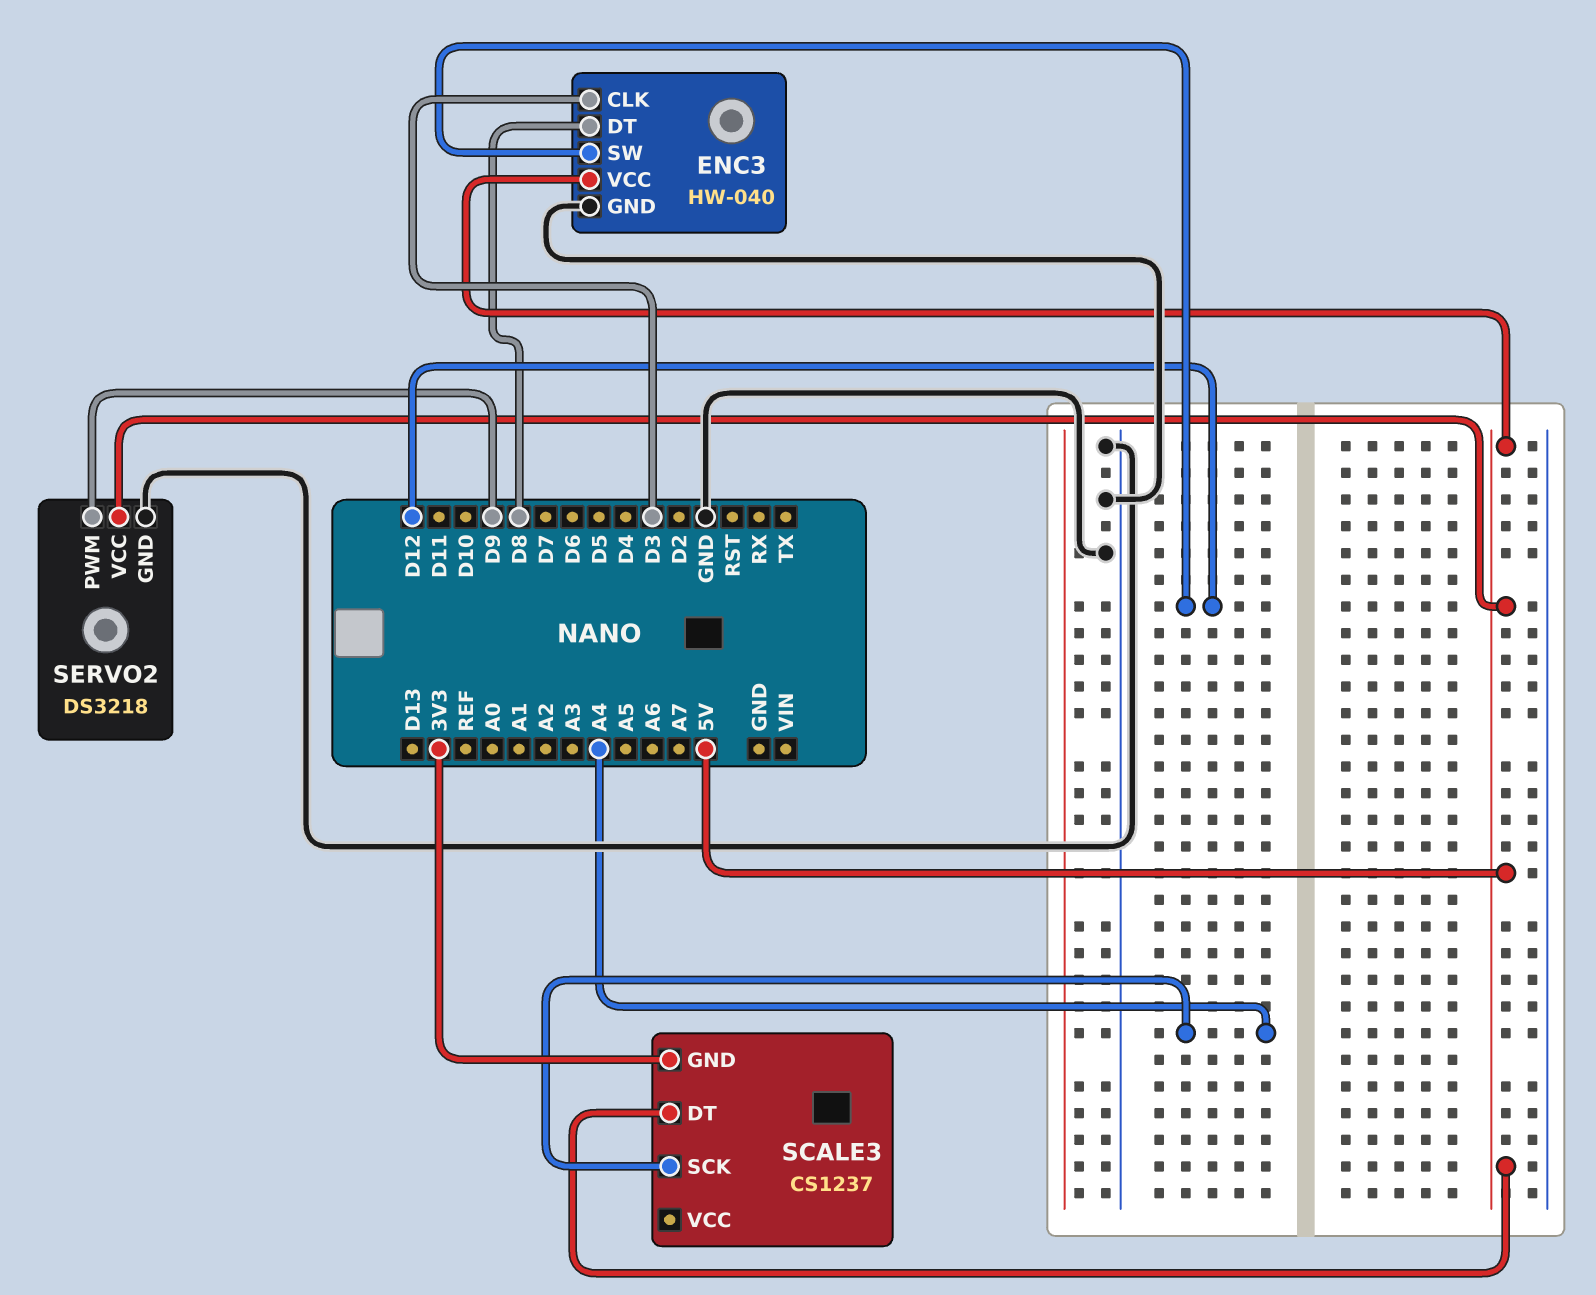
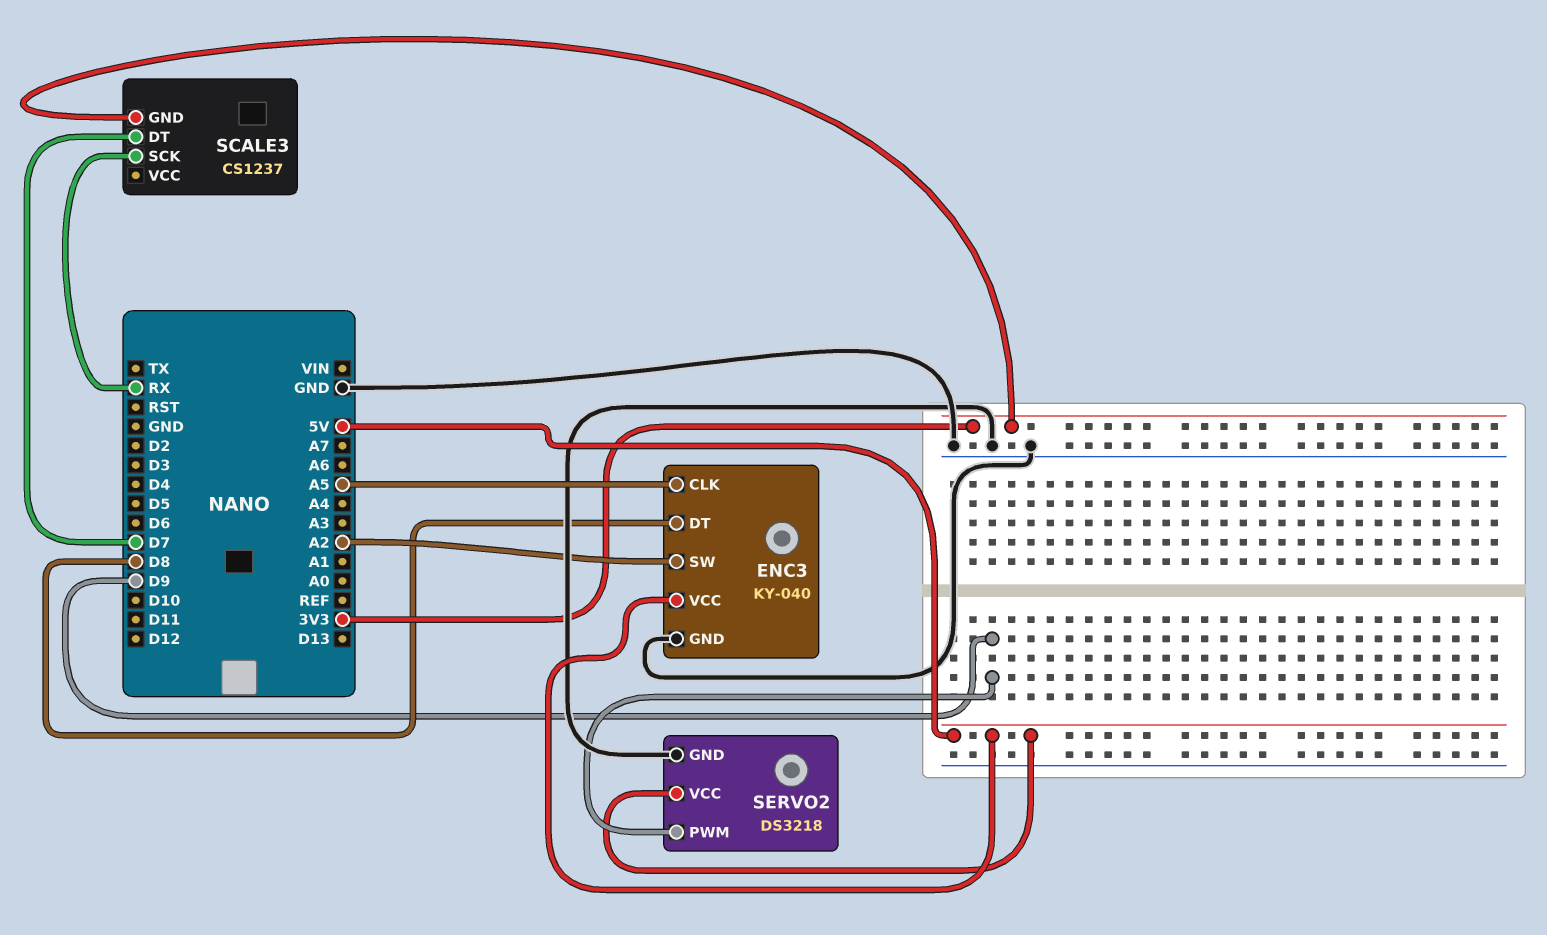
ENC3: HW-040 -> KY-040
ENC3 pin CLK: D3 -> A5
ENC3 pin SW: D12 -> A2
SCALE3 pin DT: 5V -> D7
SCALE3 pin SCK: A4 -> RX

